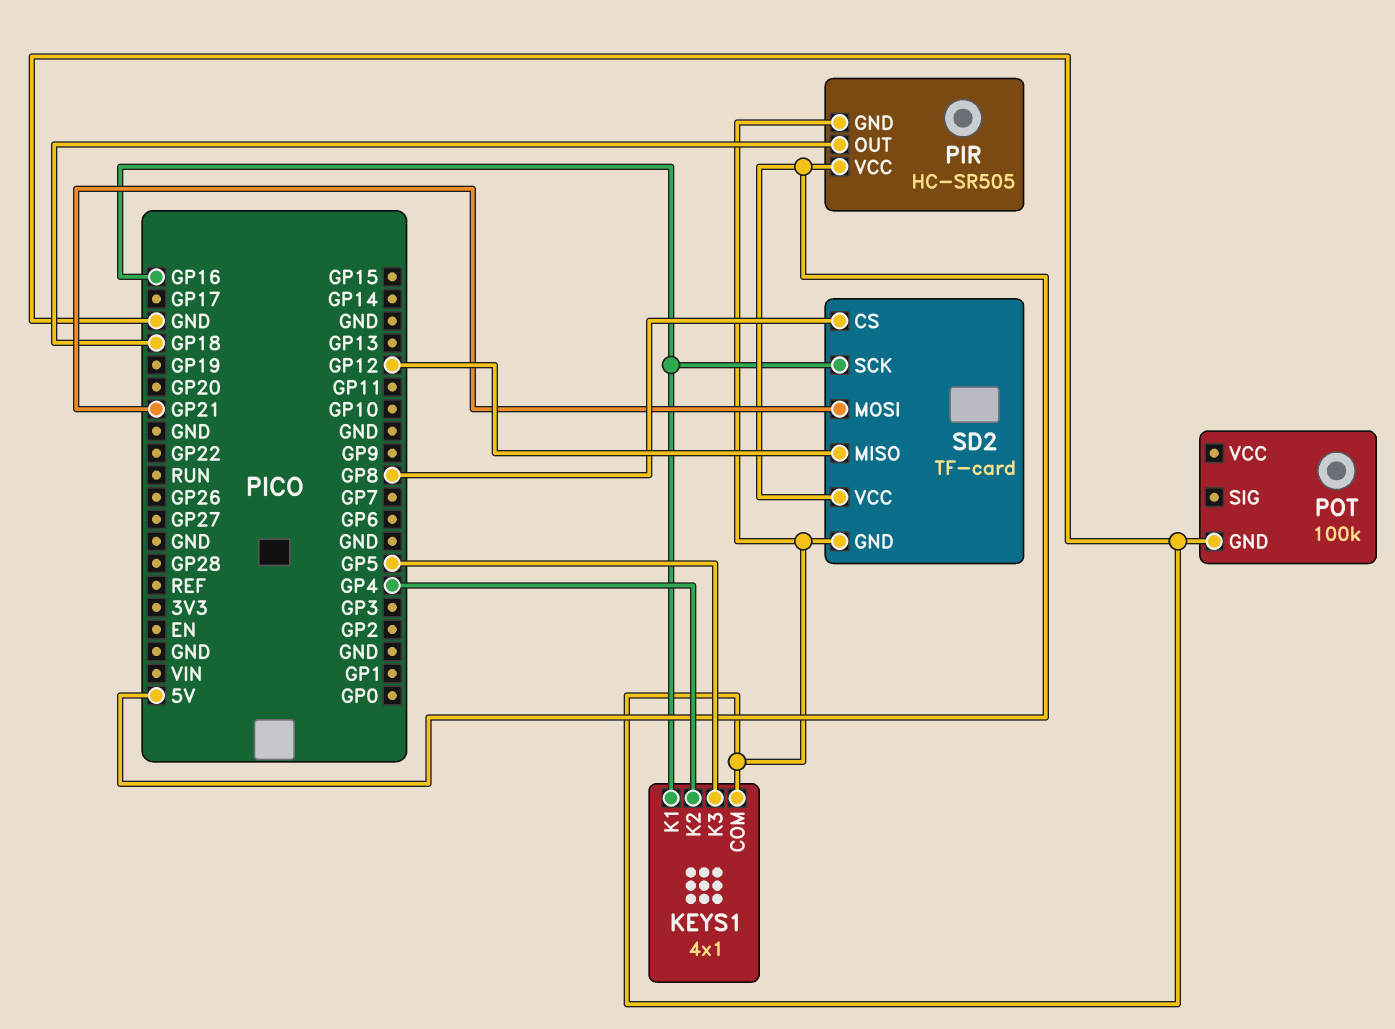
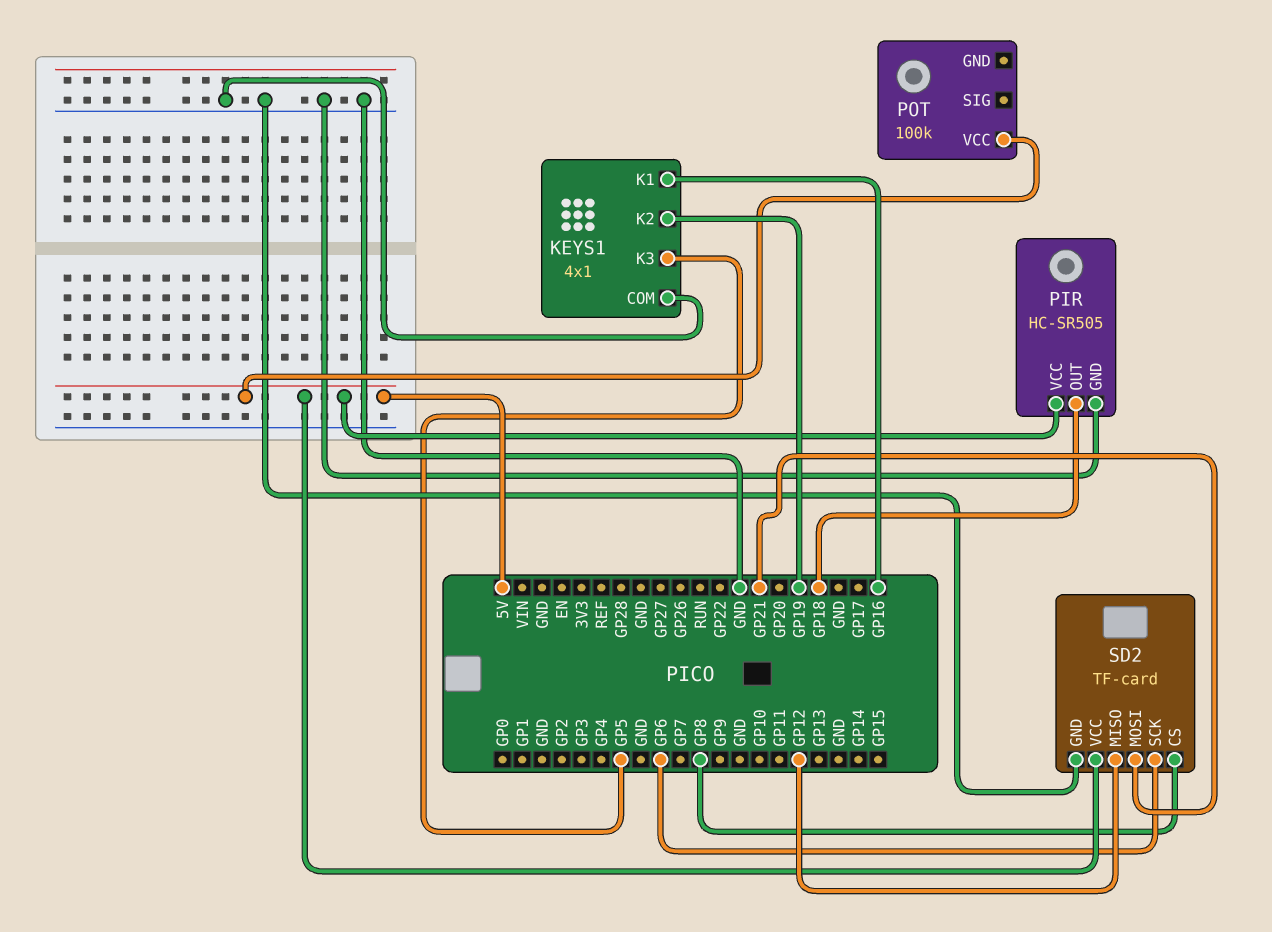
KEYS1 pin K2: GP4 -> GP19
POT pin GND: GND -> none
POT pin VCC: none -> 5V
SD2 pin SCK: GP16 -> GP6

